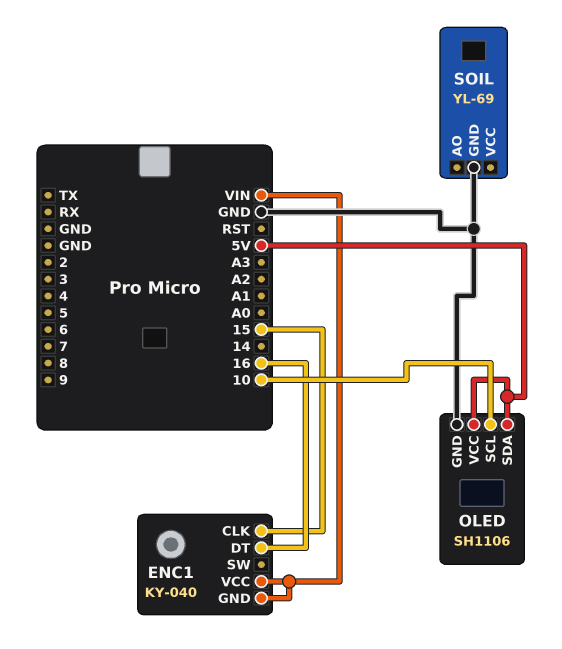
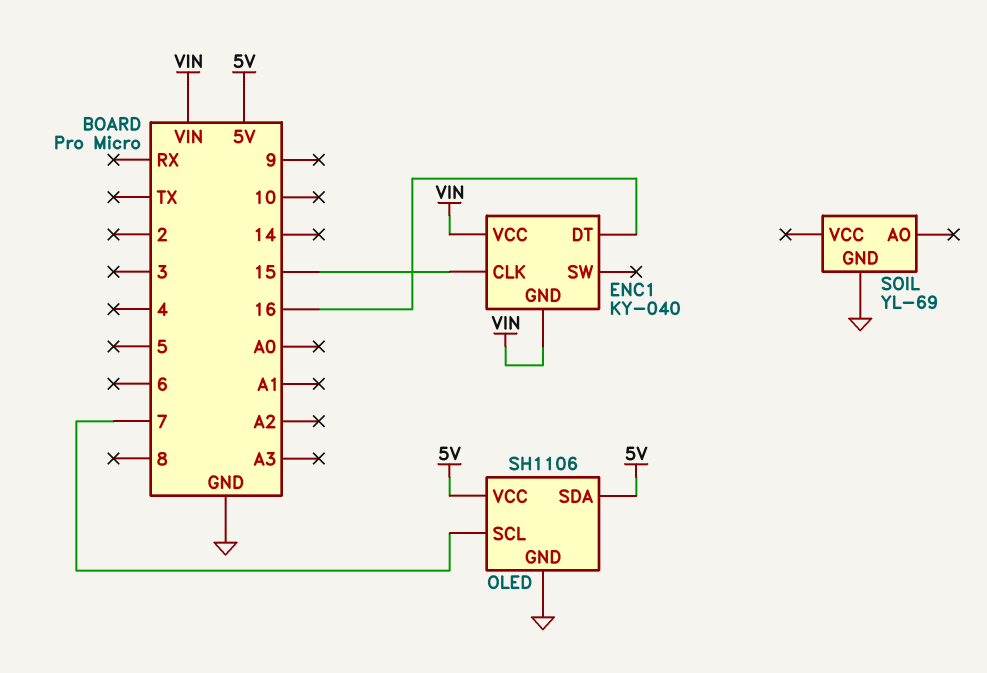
OLED pin SCL: 10 -> 7

